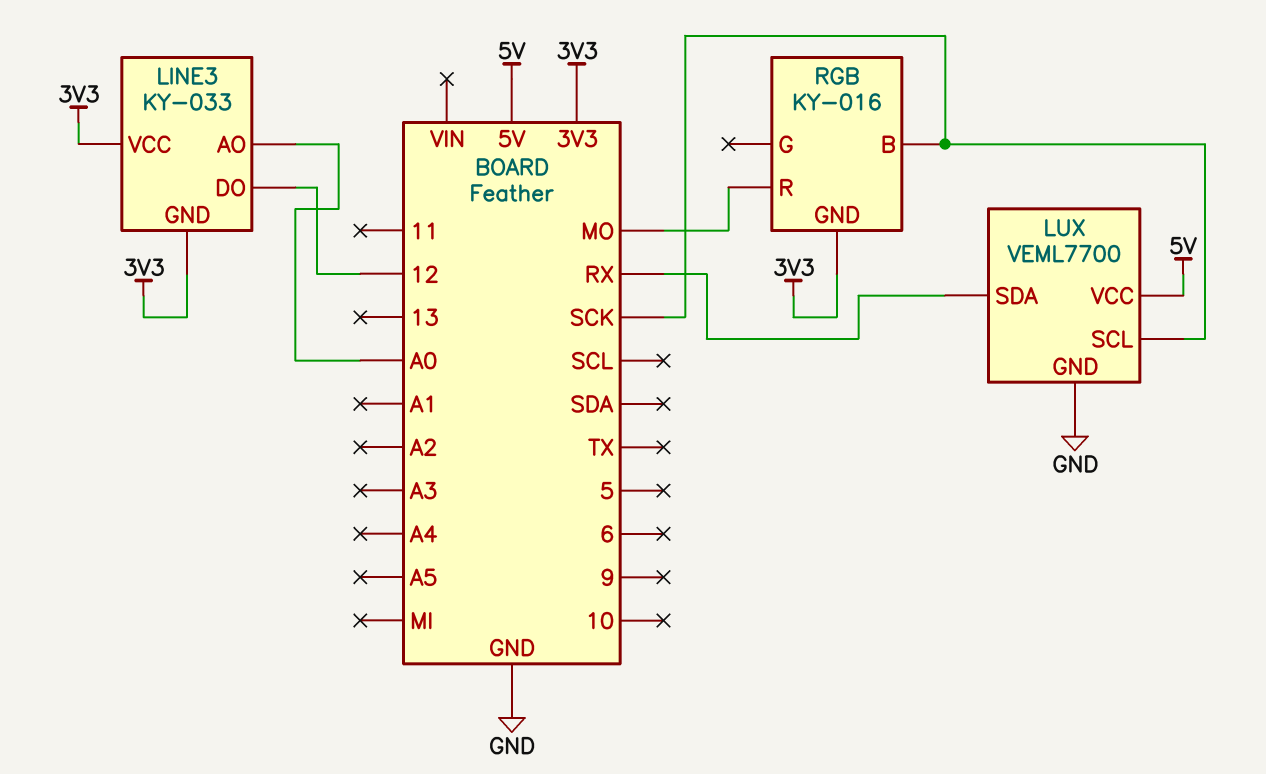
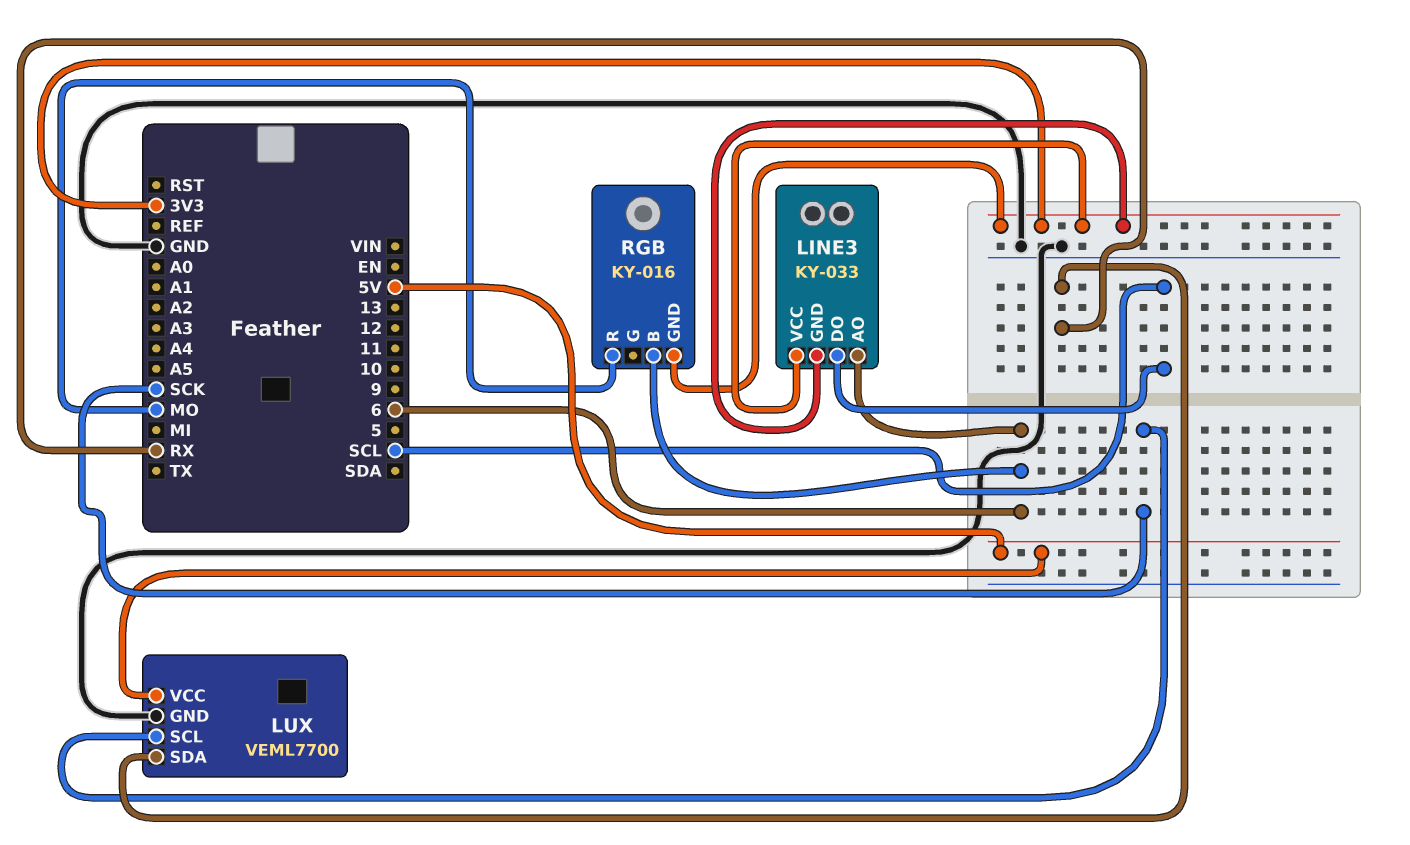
LINE3 pin AO: A0 -> 6
LINE3 pin DO: 12 -> SCL
RGB pin B: SCK -> 6

